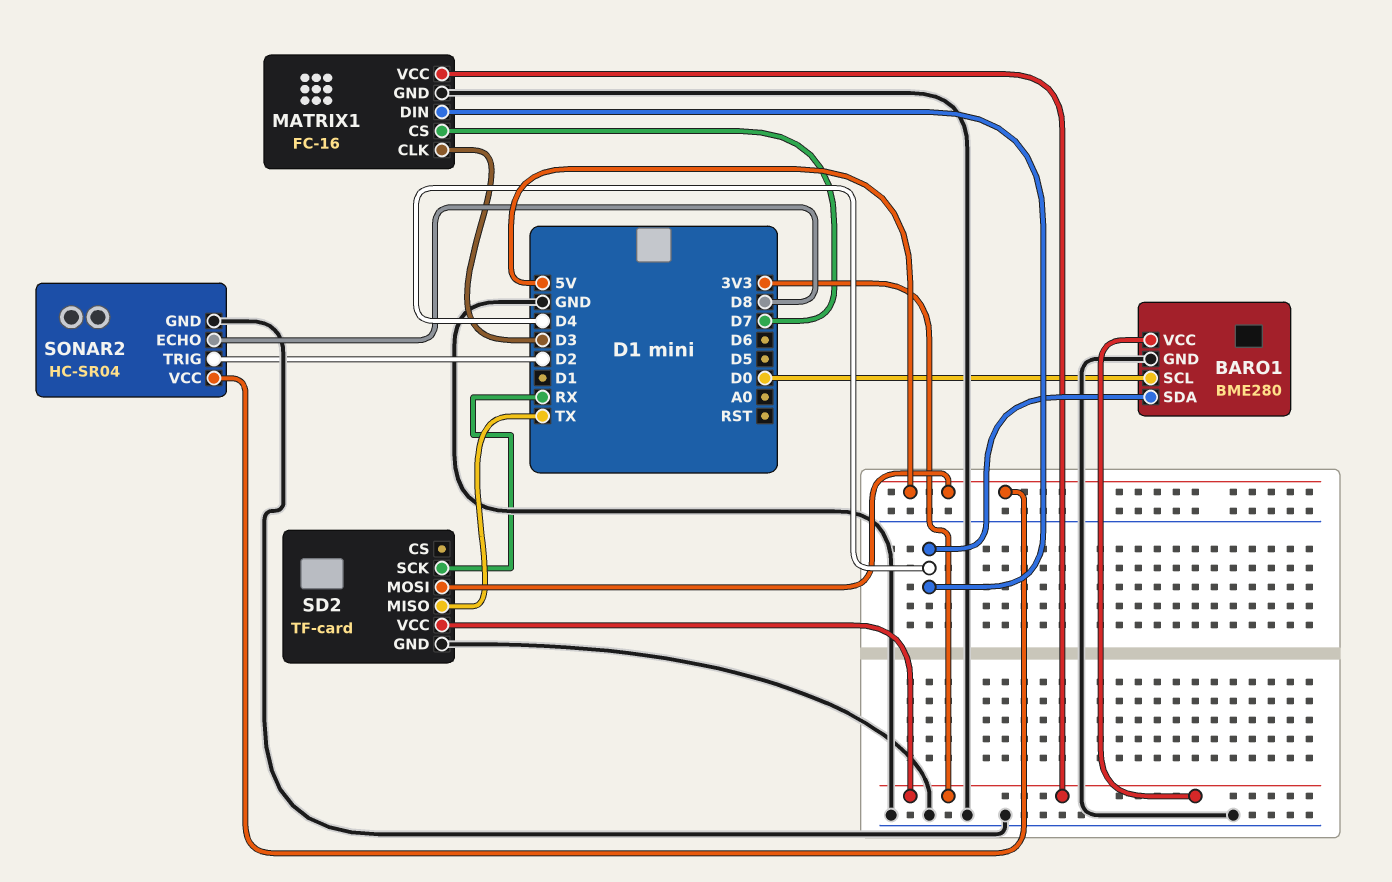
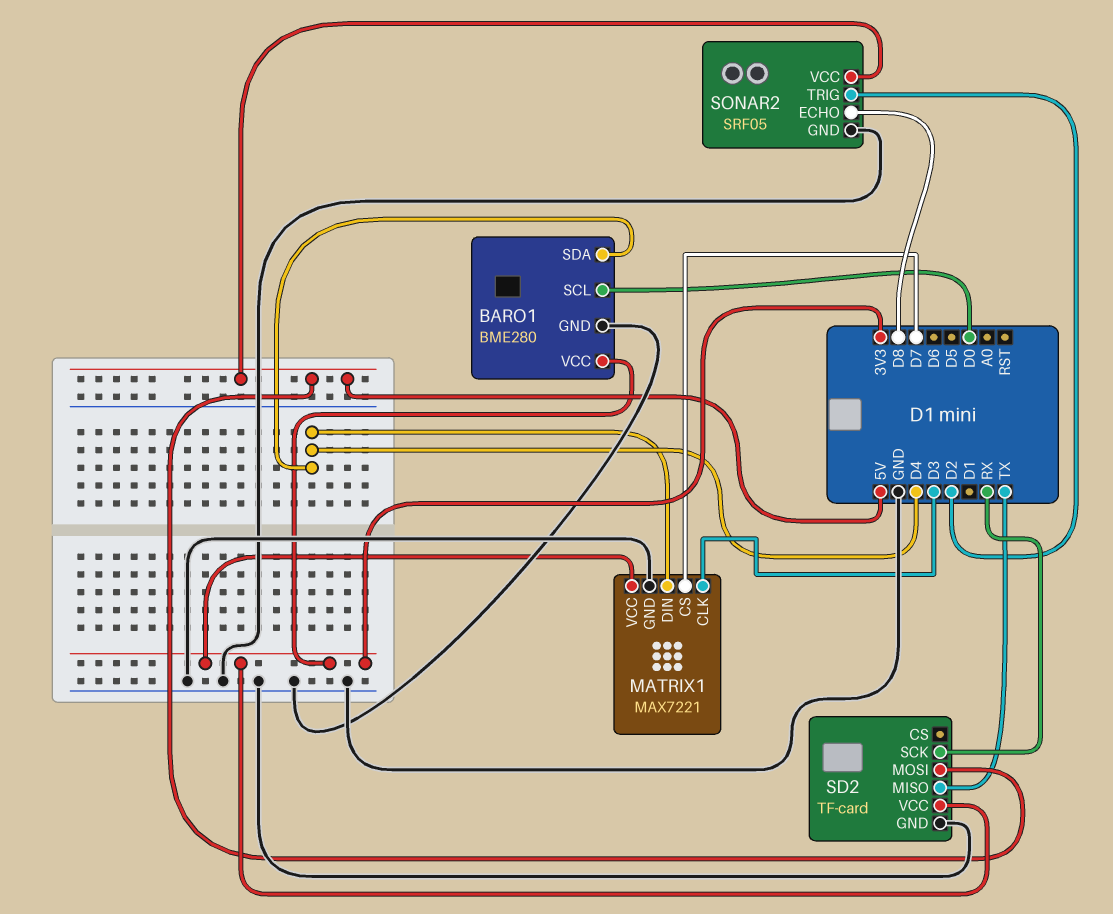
MATRIX1: FC-16 -> MAX7221
SONAR2: HC-SR04 -> SRF05

